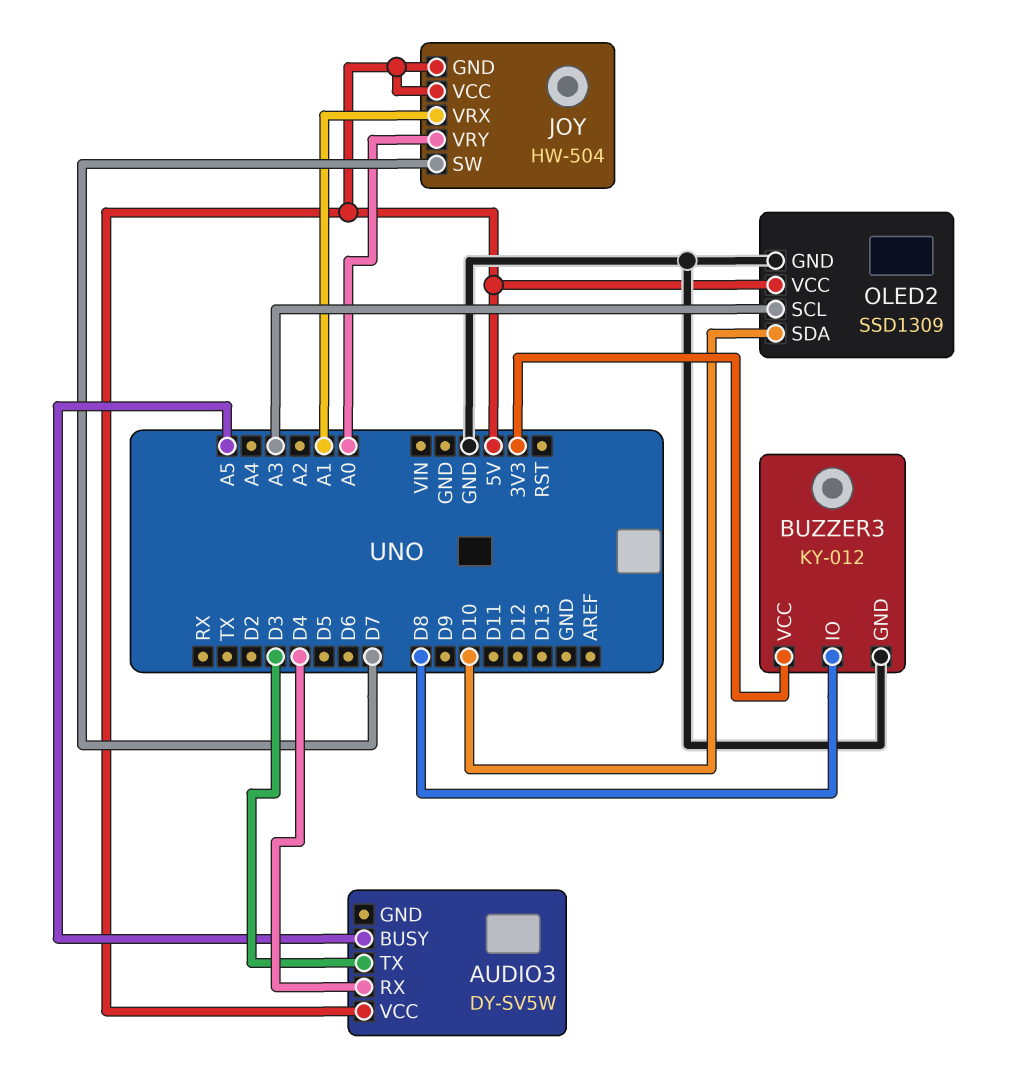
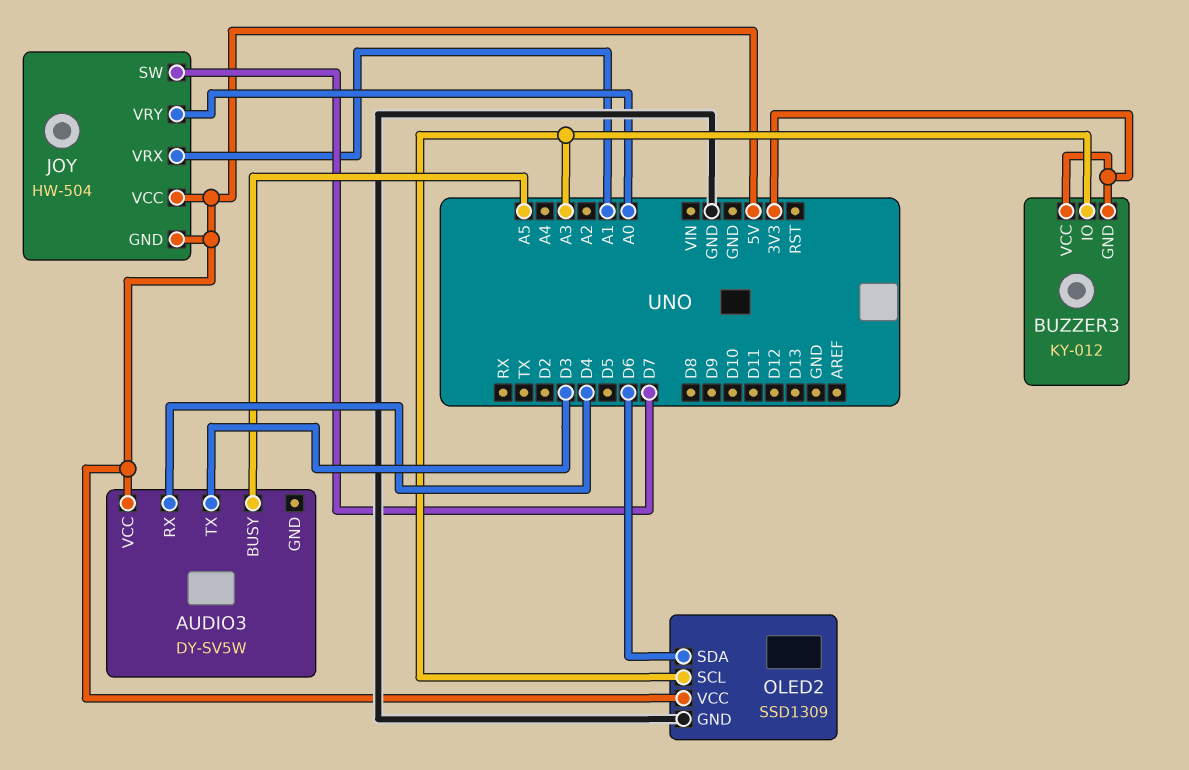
BUZZER3 pin GND: GND -> 3V3
BUZZER3 pin IO: D8 -> A3
OLED2 pin SDA: D10 -> D6

